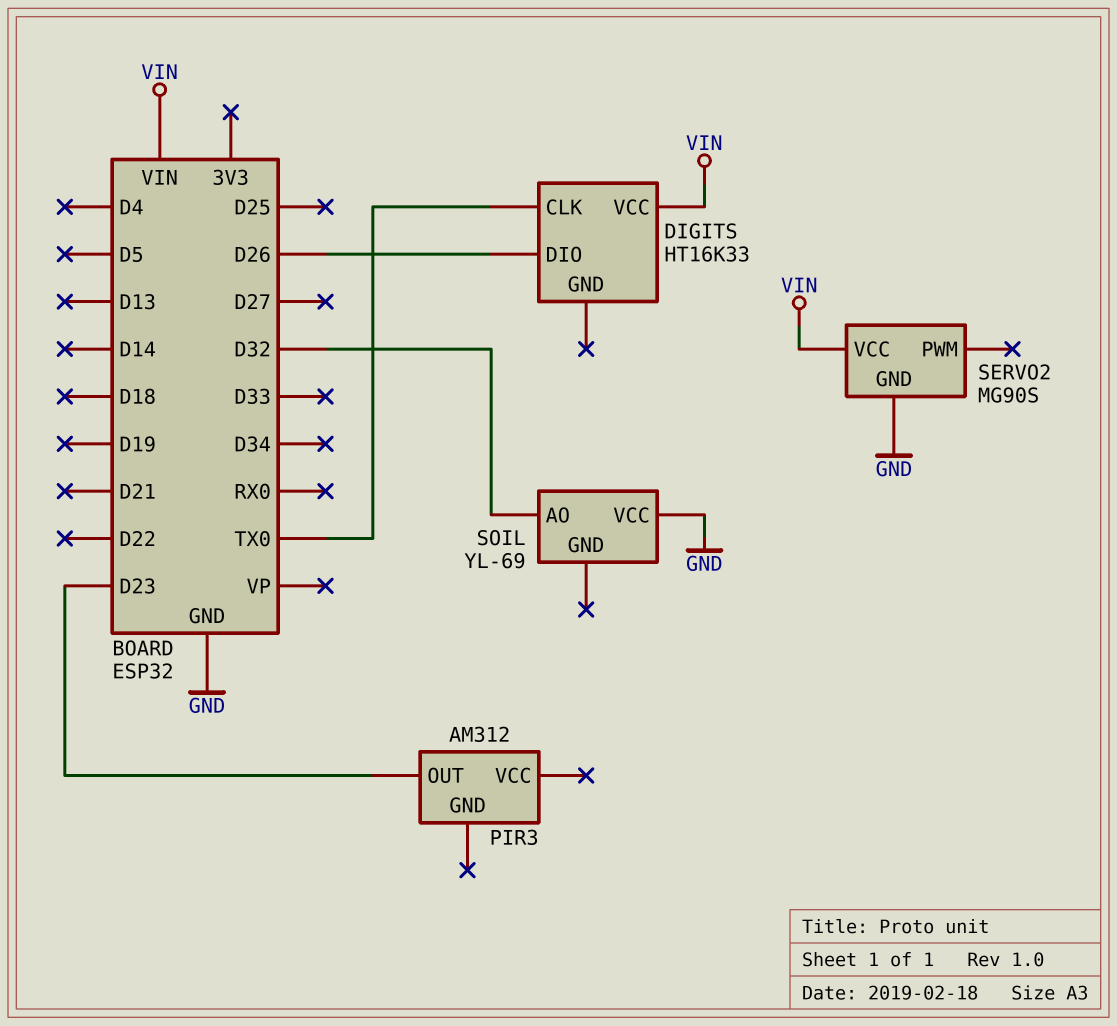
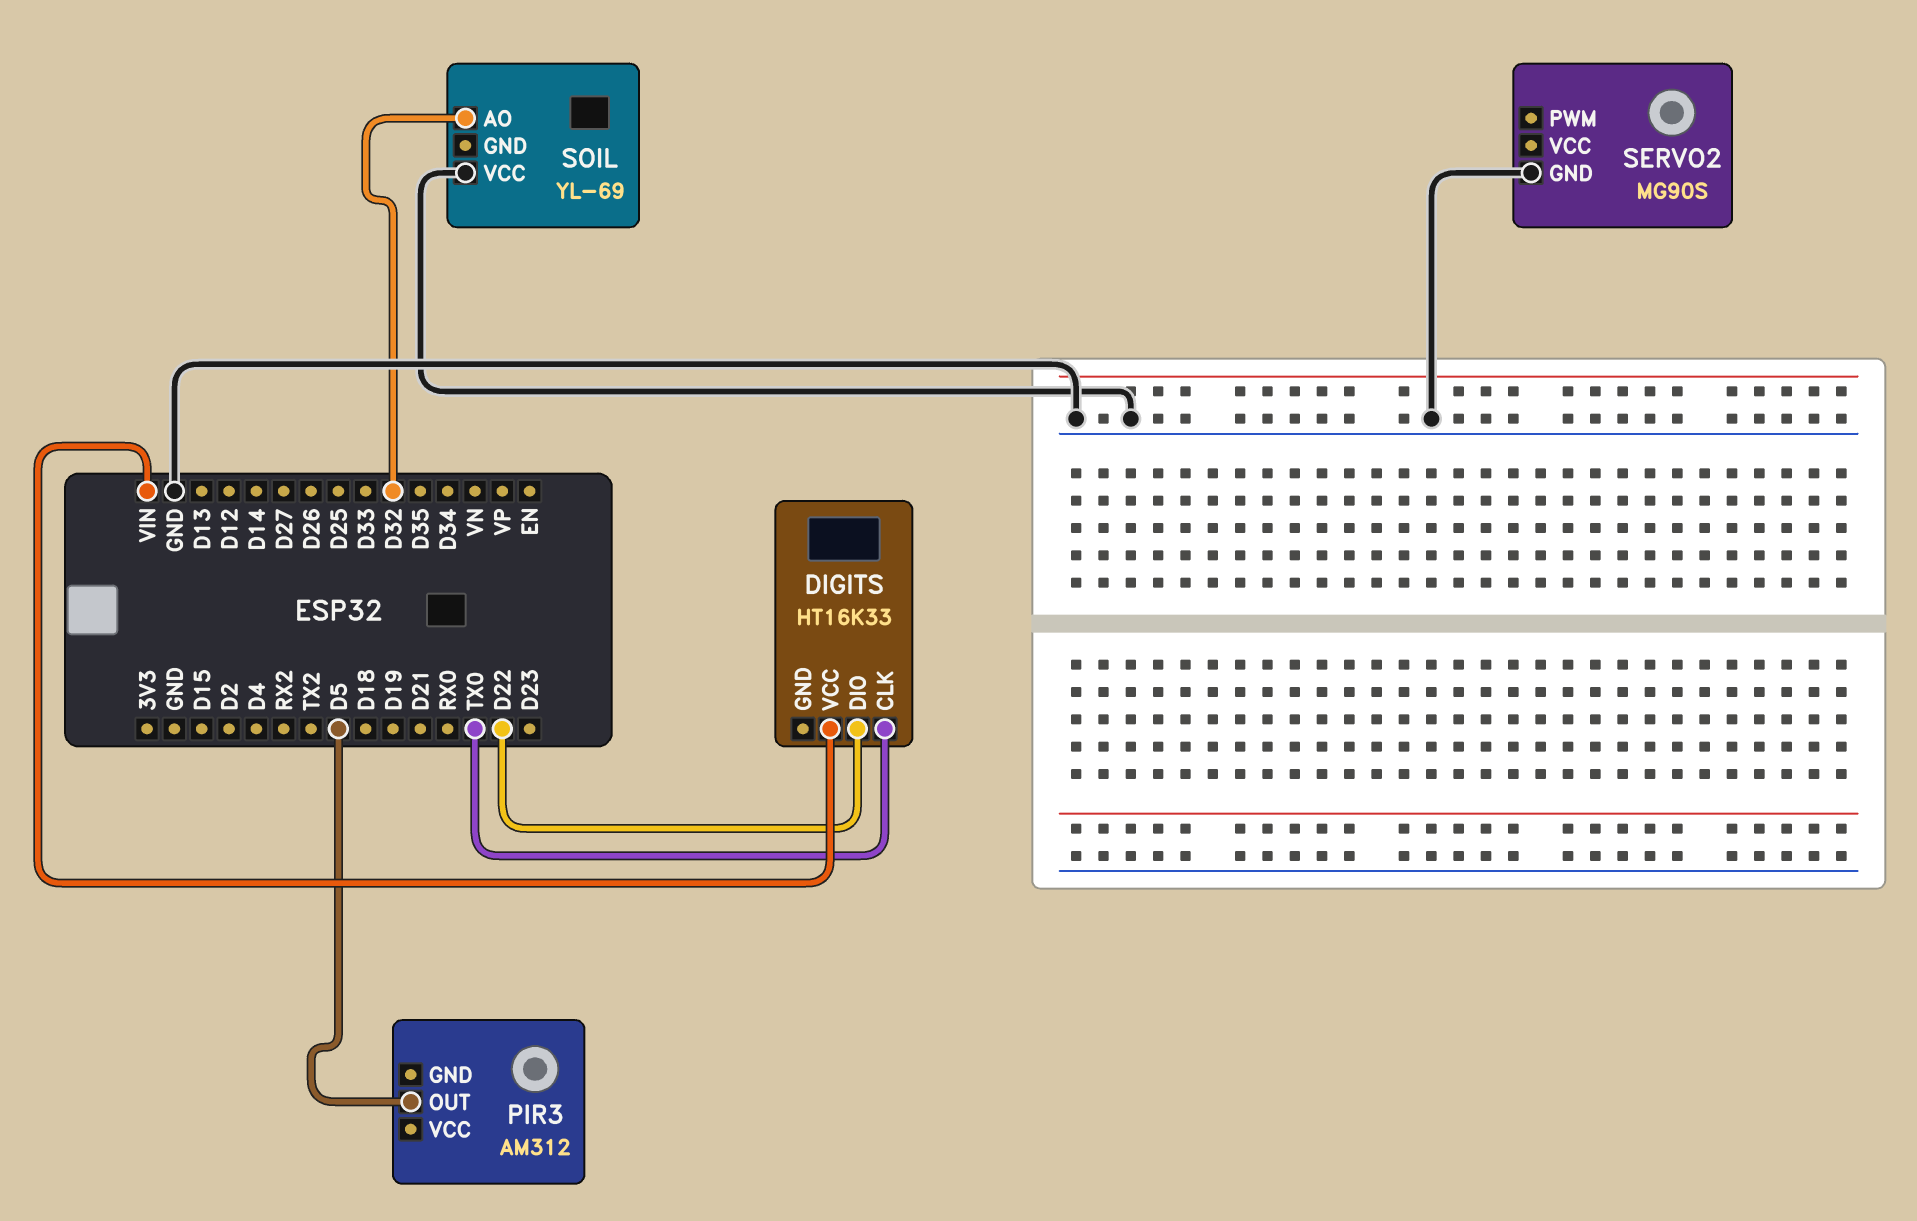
DIGITS pin DIO: D26 -> D22
PIR3 pin OUT: D23 -> D5
SERVO2 pin VCC: VIN -> none

